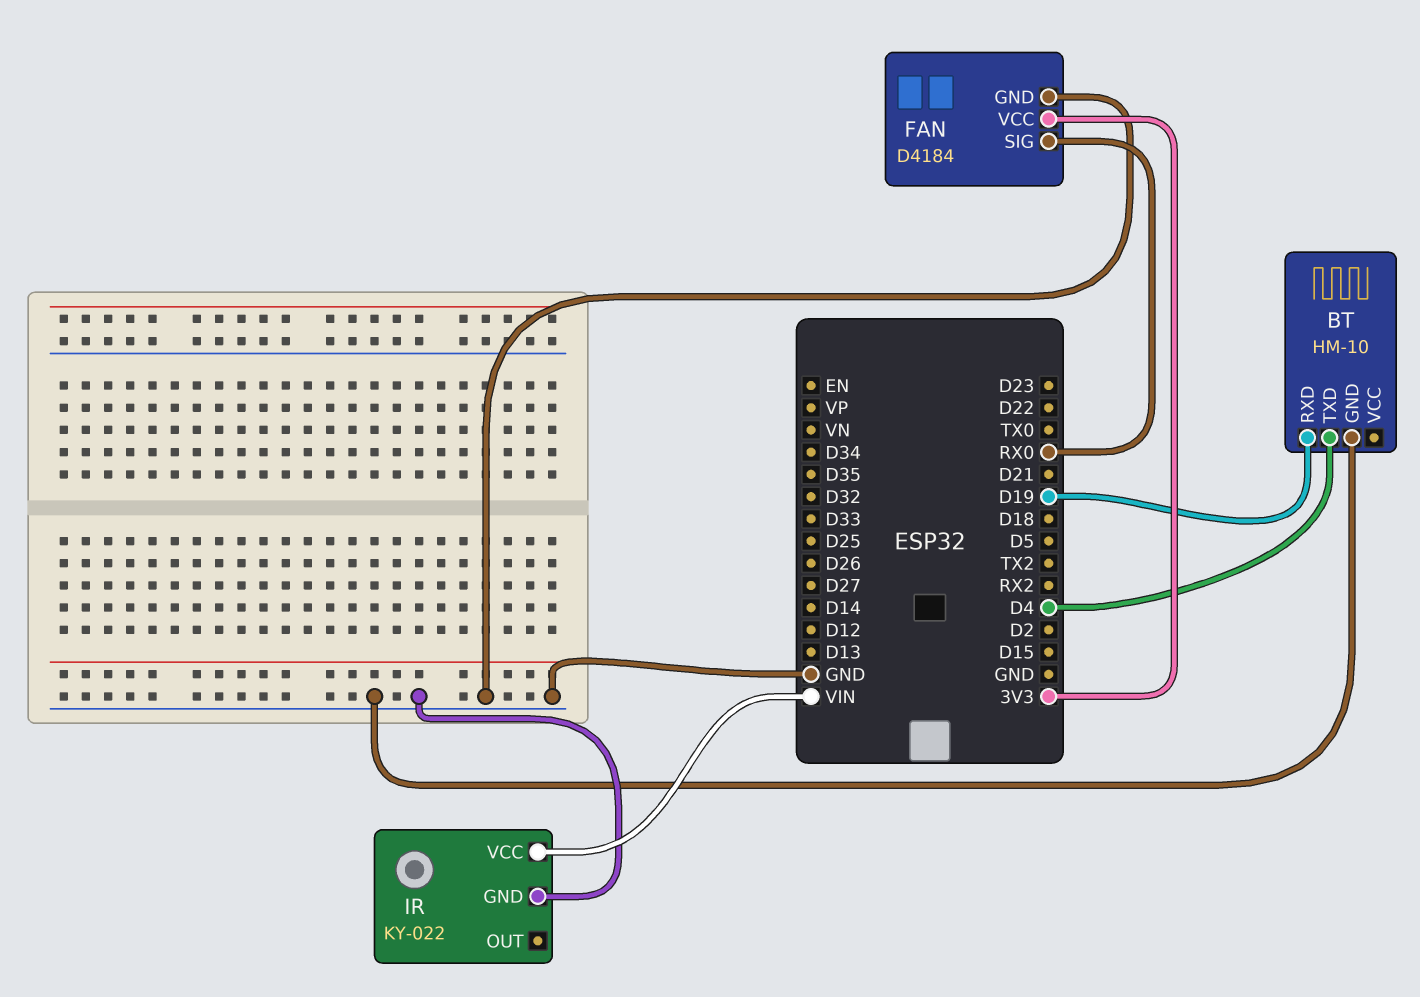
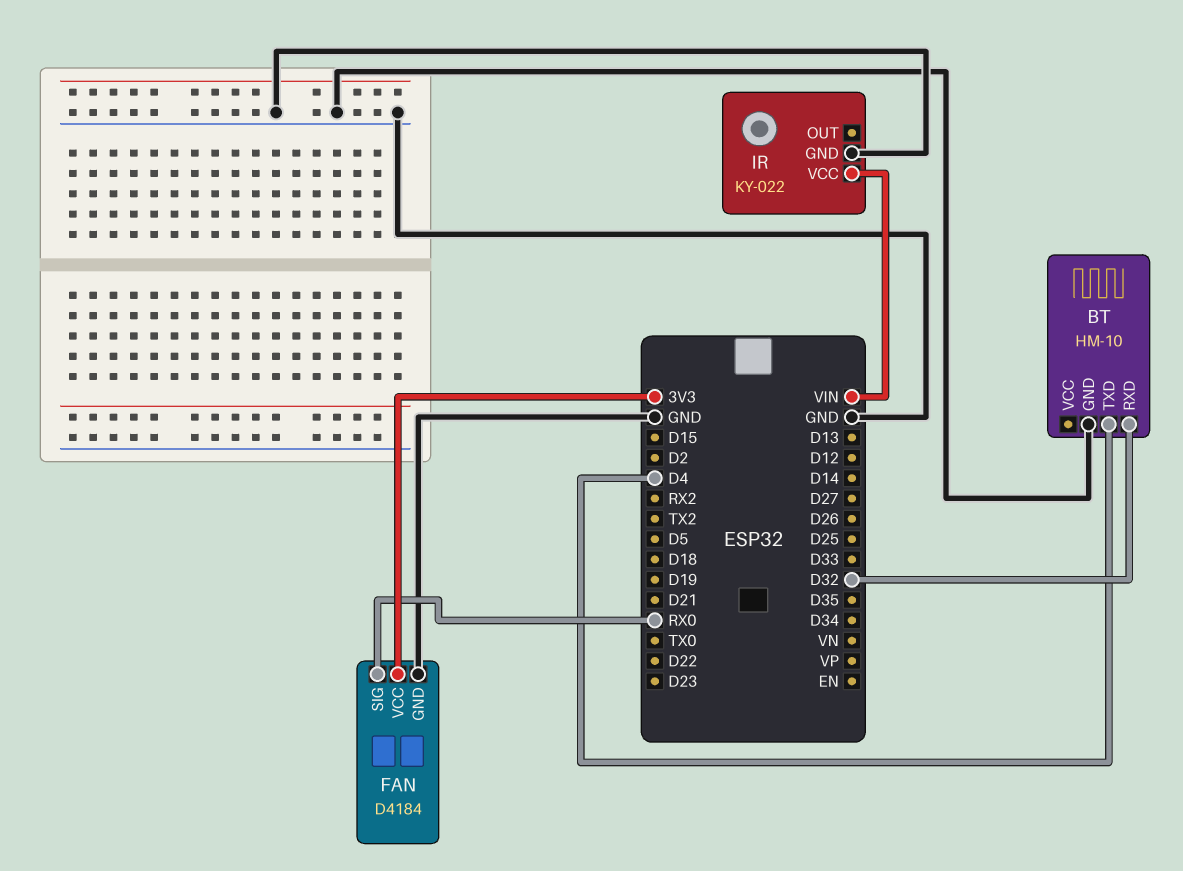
BT pin RXD: D19 -> D32

